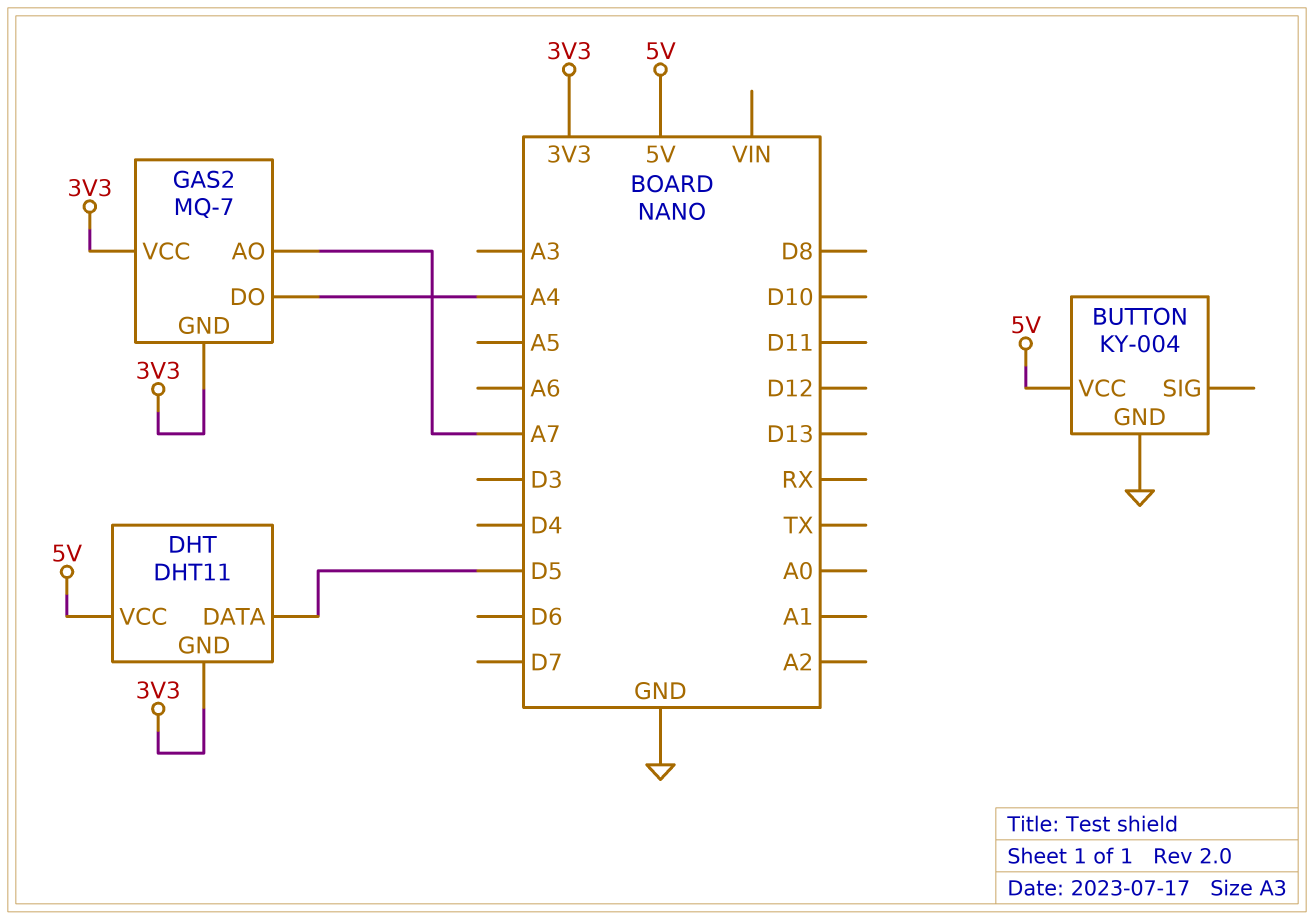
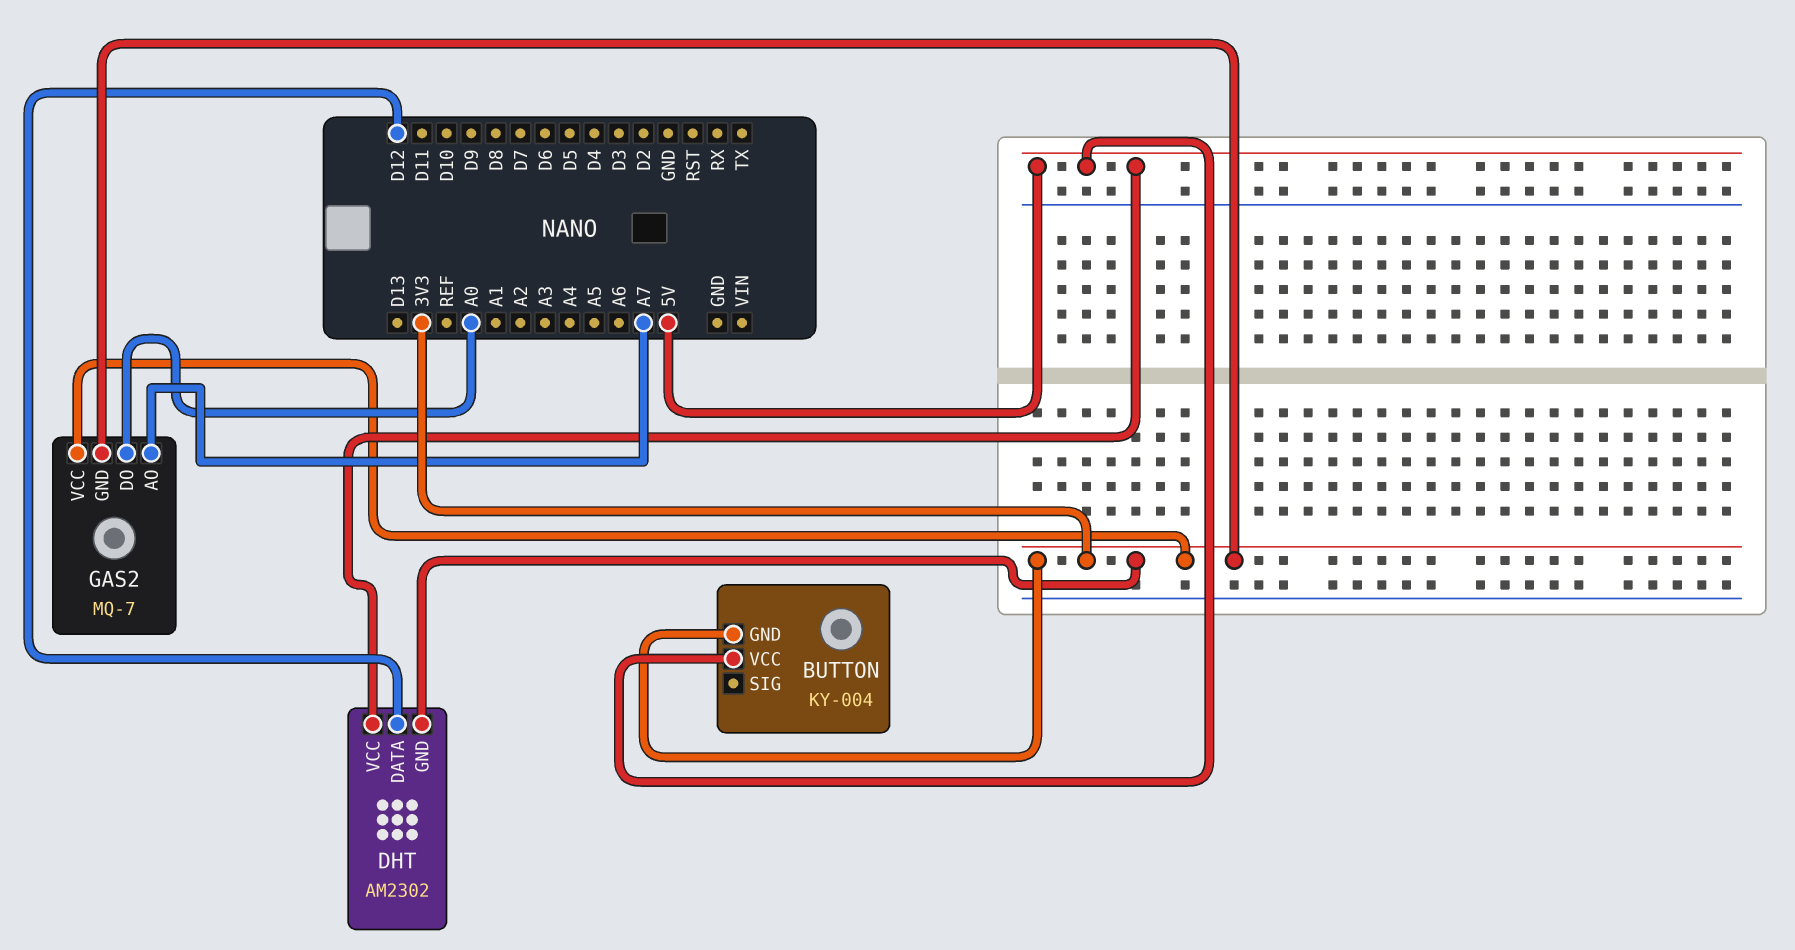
BUTTON pin GND: GND -> 3V3
DHT: DHT11 -> AM2302
DHT pin DATA: D5 -> D12
GAS2 pin DO: A4 -> A0

